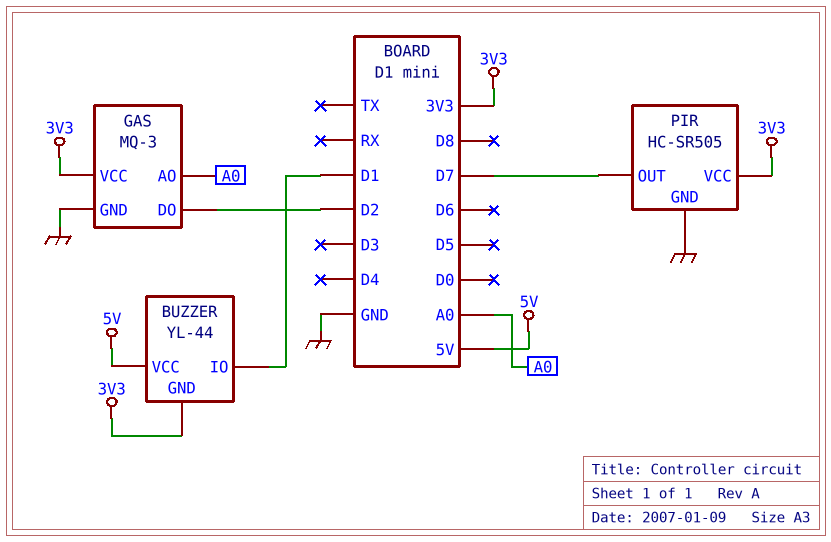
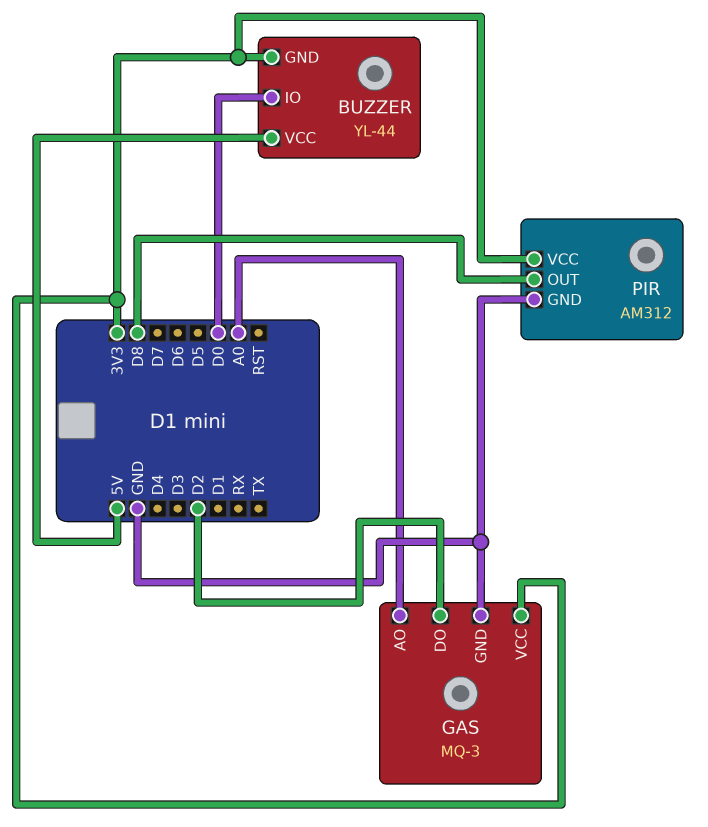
BUZZER pin IO: D1 -> D0
PIR: HC-SR505 -> AM312
PIR pin OUT: D7 -> D8

